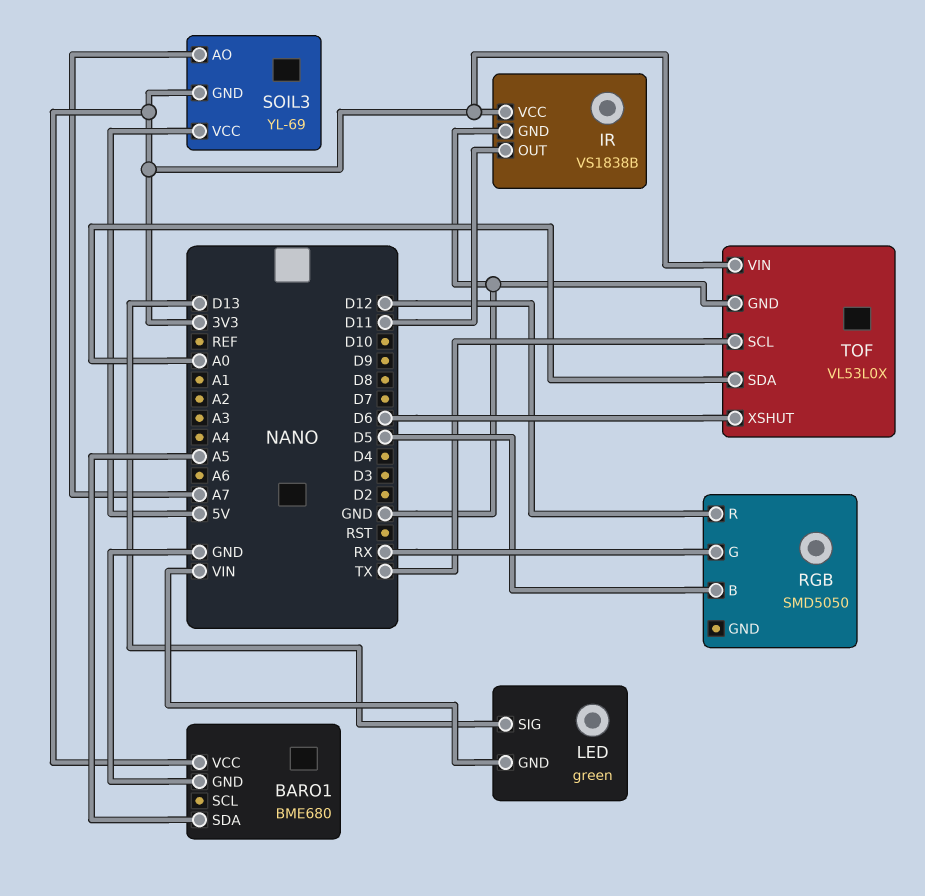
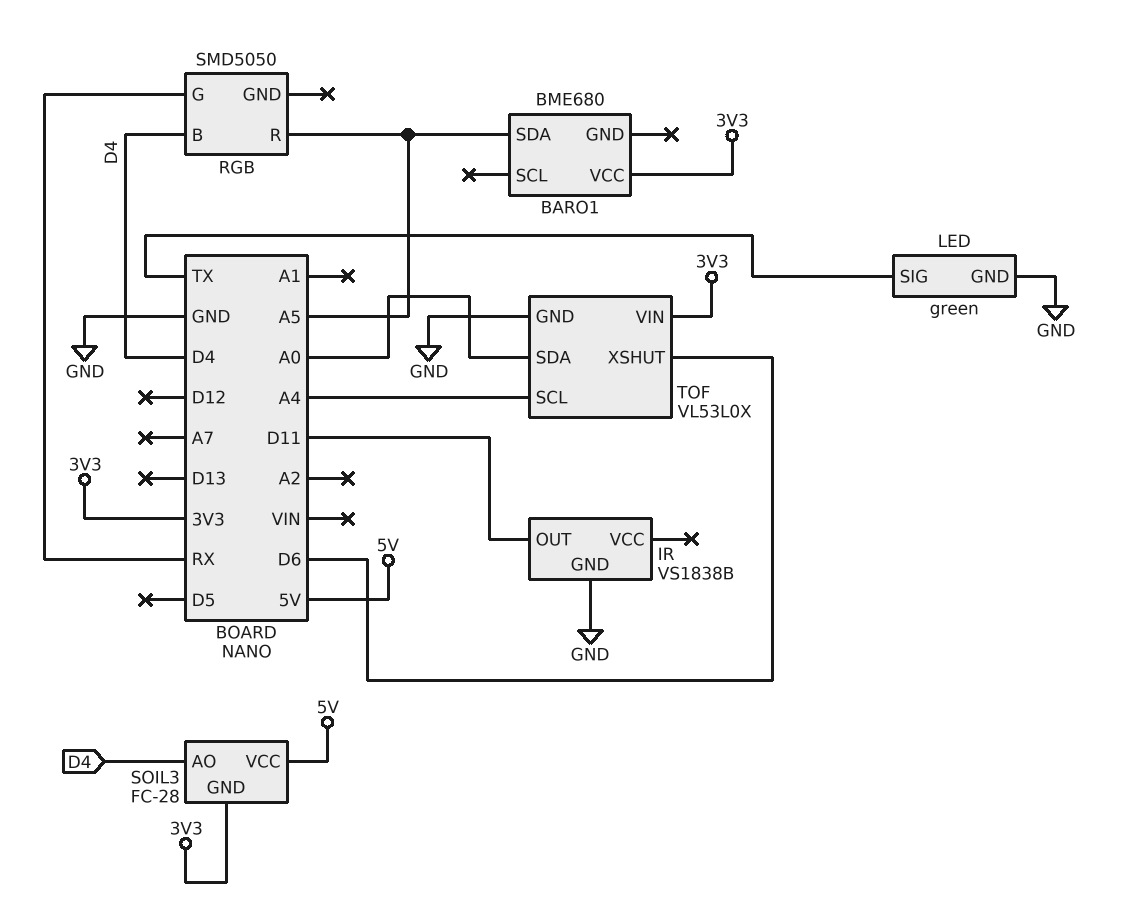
BARO1 pin GND: GND -> none
IR pin VCC: 3V3 -> none
LED pin GND: VIN -> GND
LED pin SIG: D13 -> TX
RGB pin B: D5 -> D4
RGB pin R: D12 -> A5
SOIL3: YL-69 -> FC-28
SOIL3 pin AO: A7 -> D4
TOF pin SCL: TX -> A4

